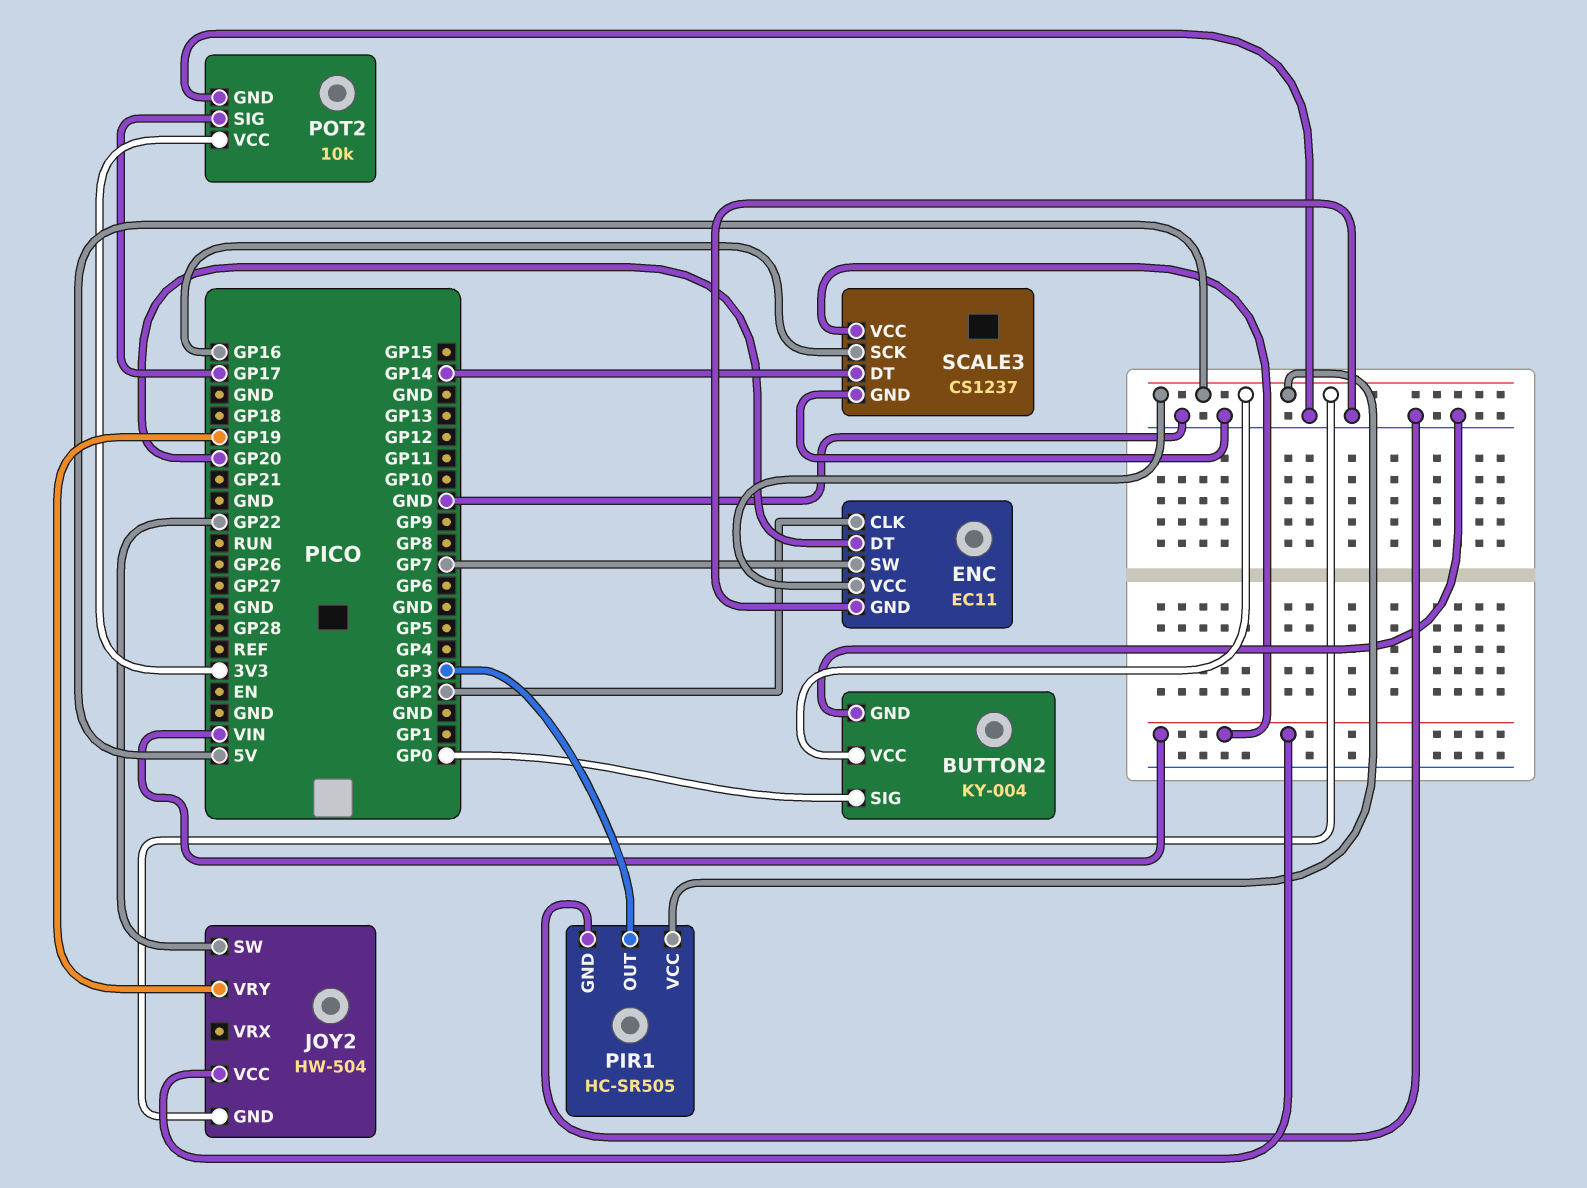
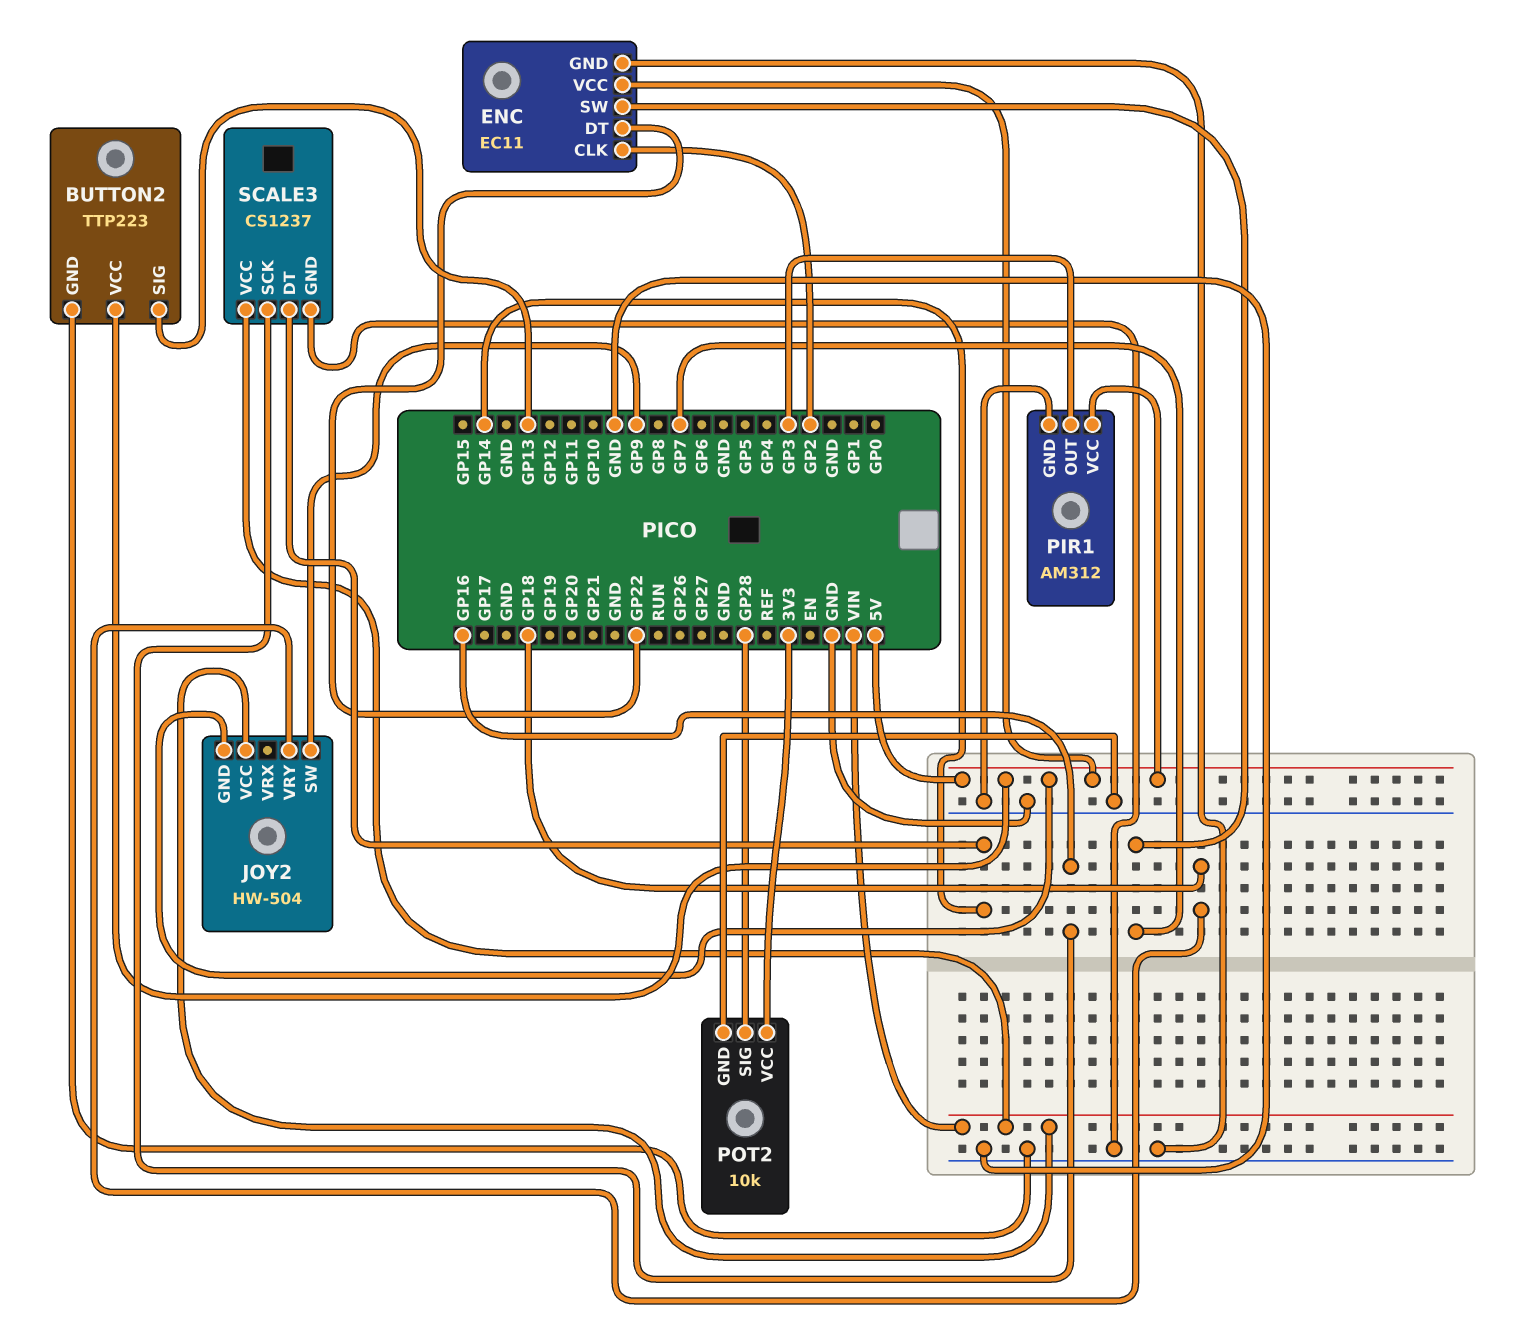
BUTTON2: KY-004 -> TTP223
BUTTON2 pin SIG: GP0 -> GP13
ENC pin DT: GP20 -> GP22
JOY2 pin SW: GP22 -> GP9
JOY2 pin VRY: GP19 -> GP18
PIR1: HC-SR505 -> AM312
POT2 pin SIG: GP17 -> GP28

